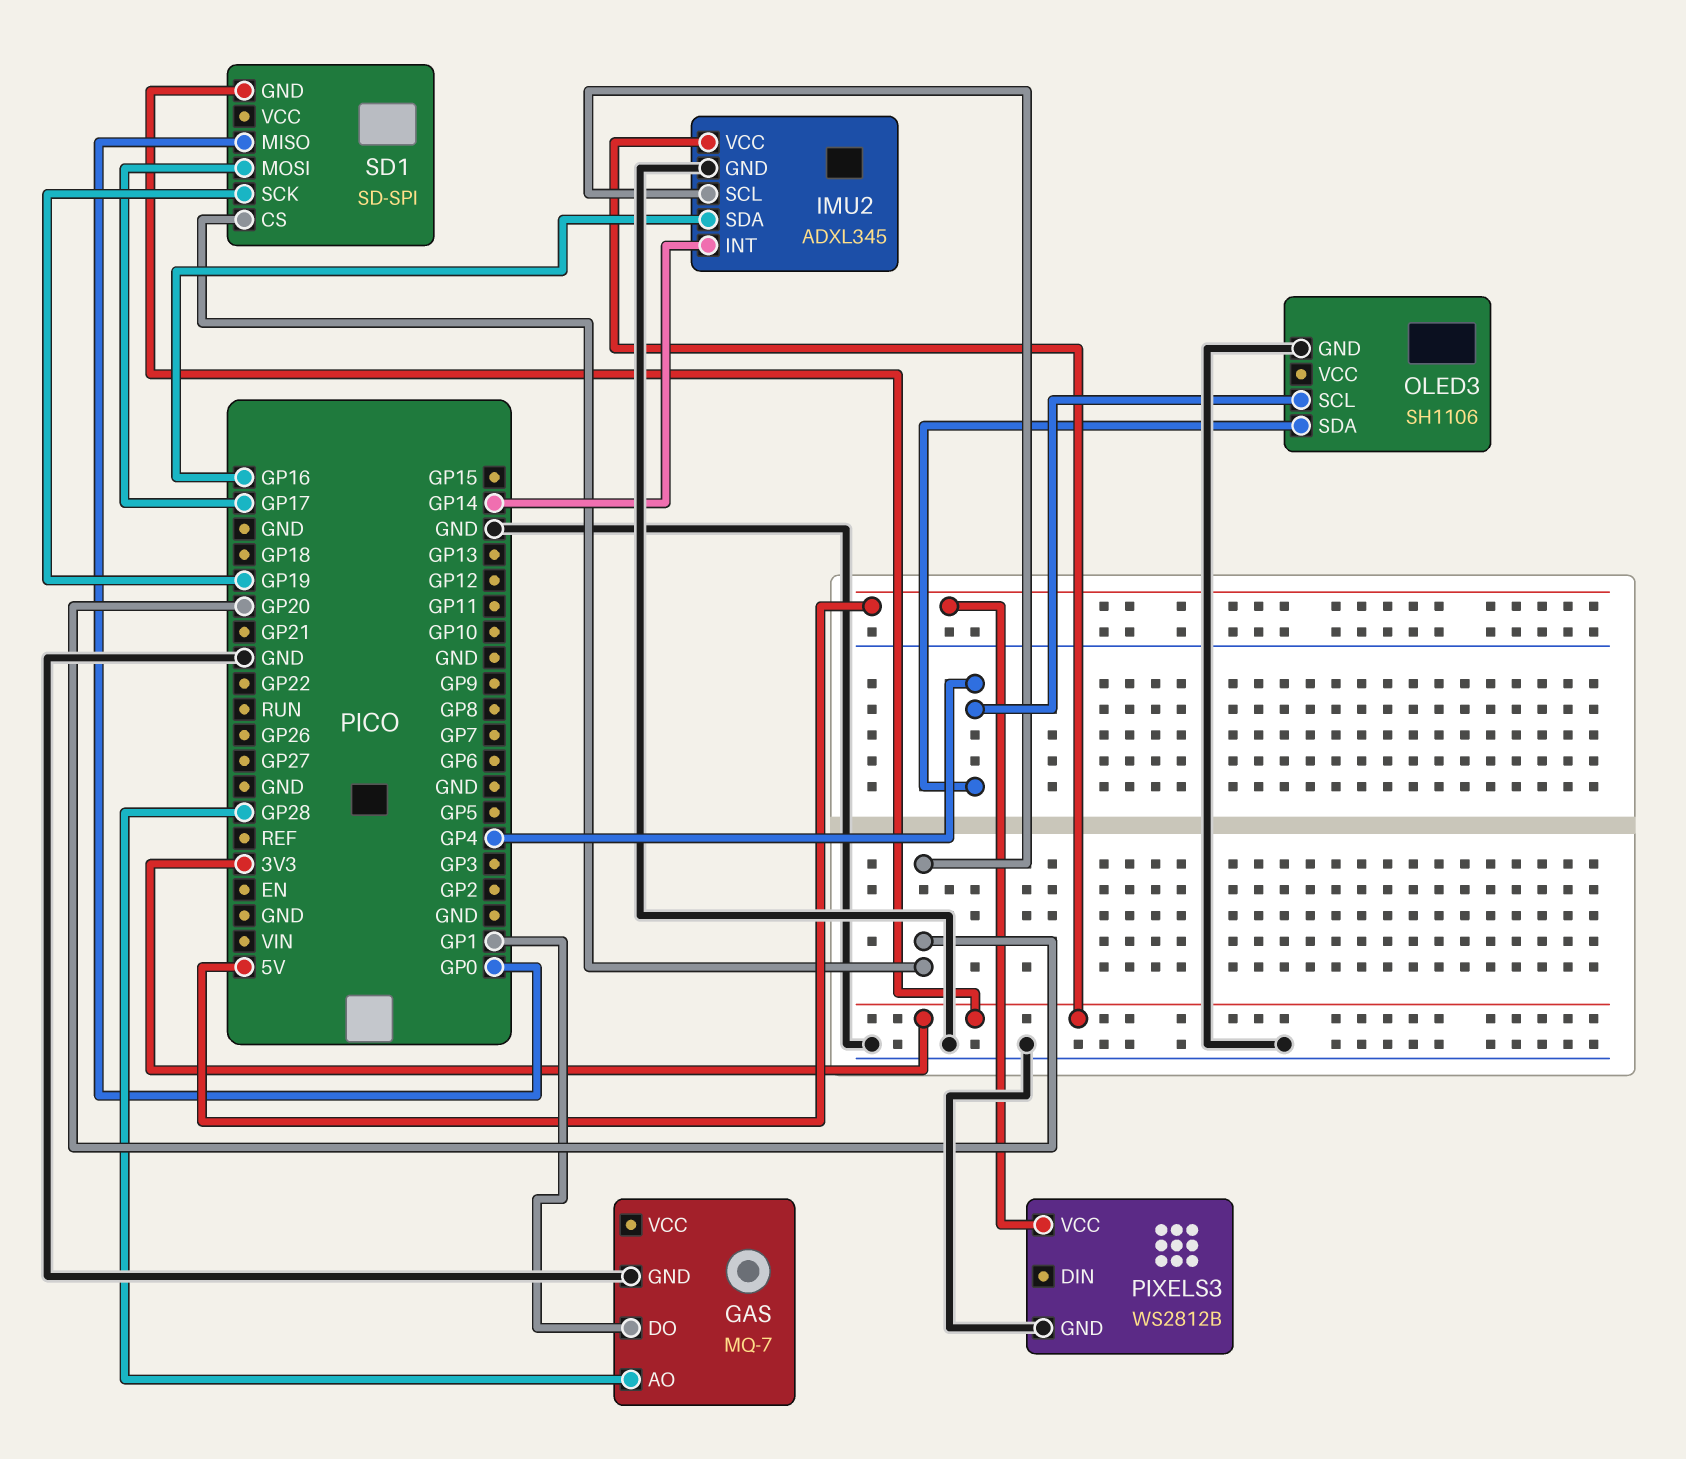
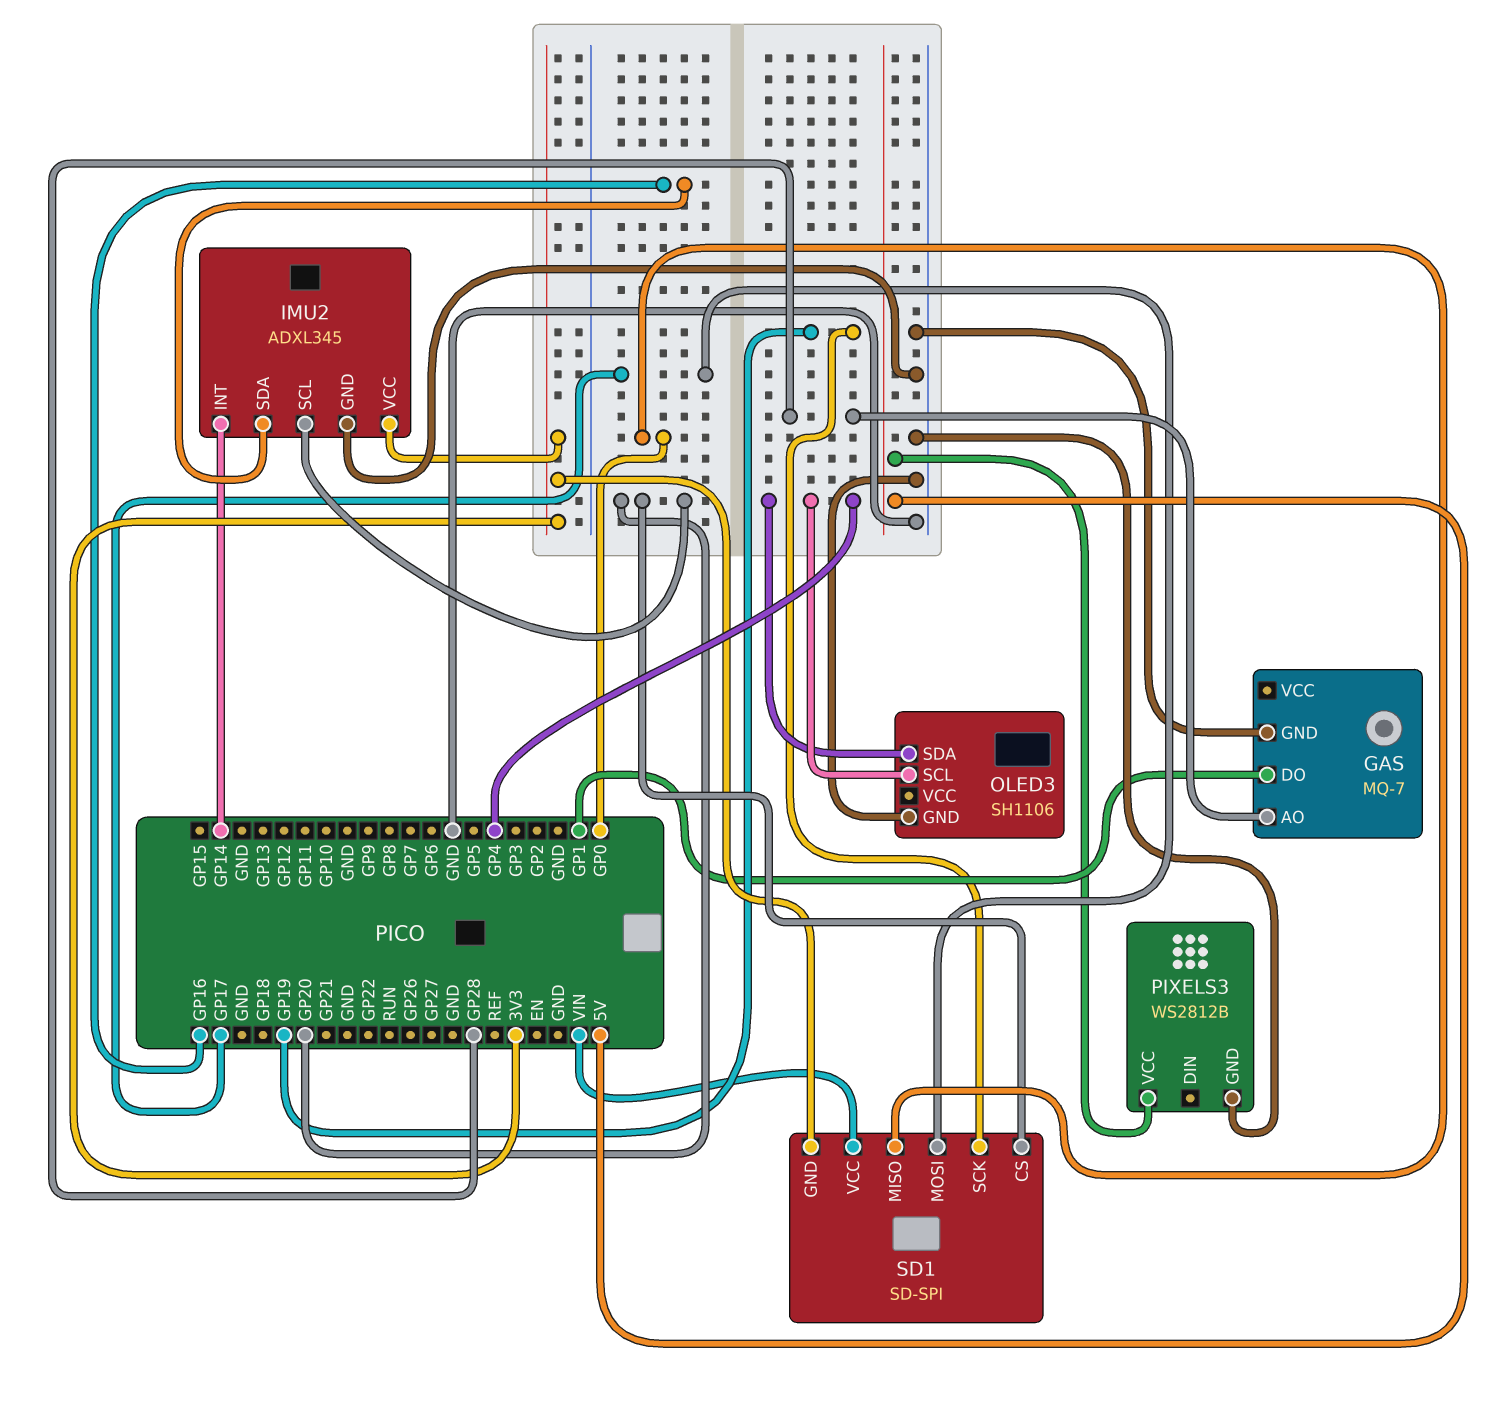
SD1 pin VCC: none -> VIN

